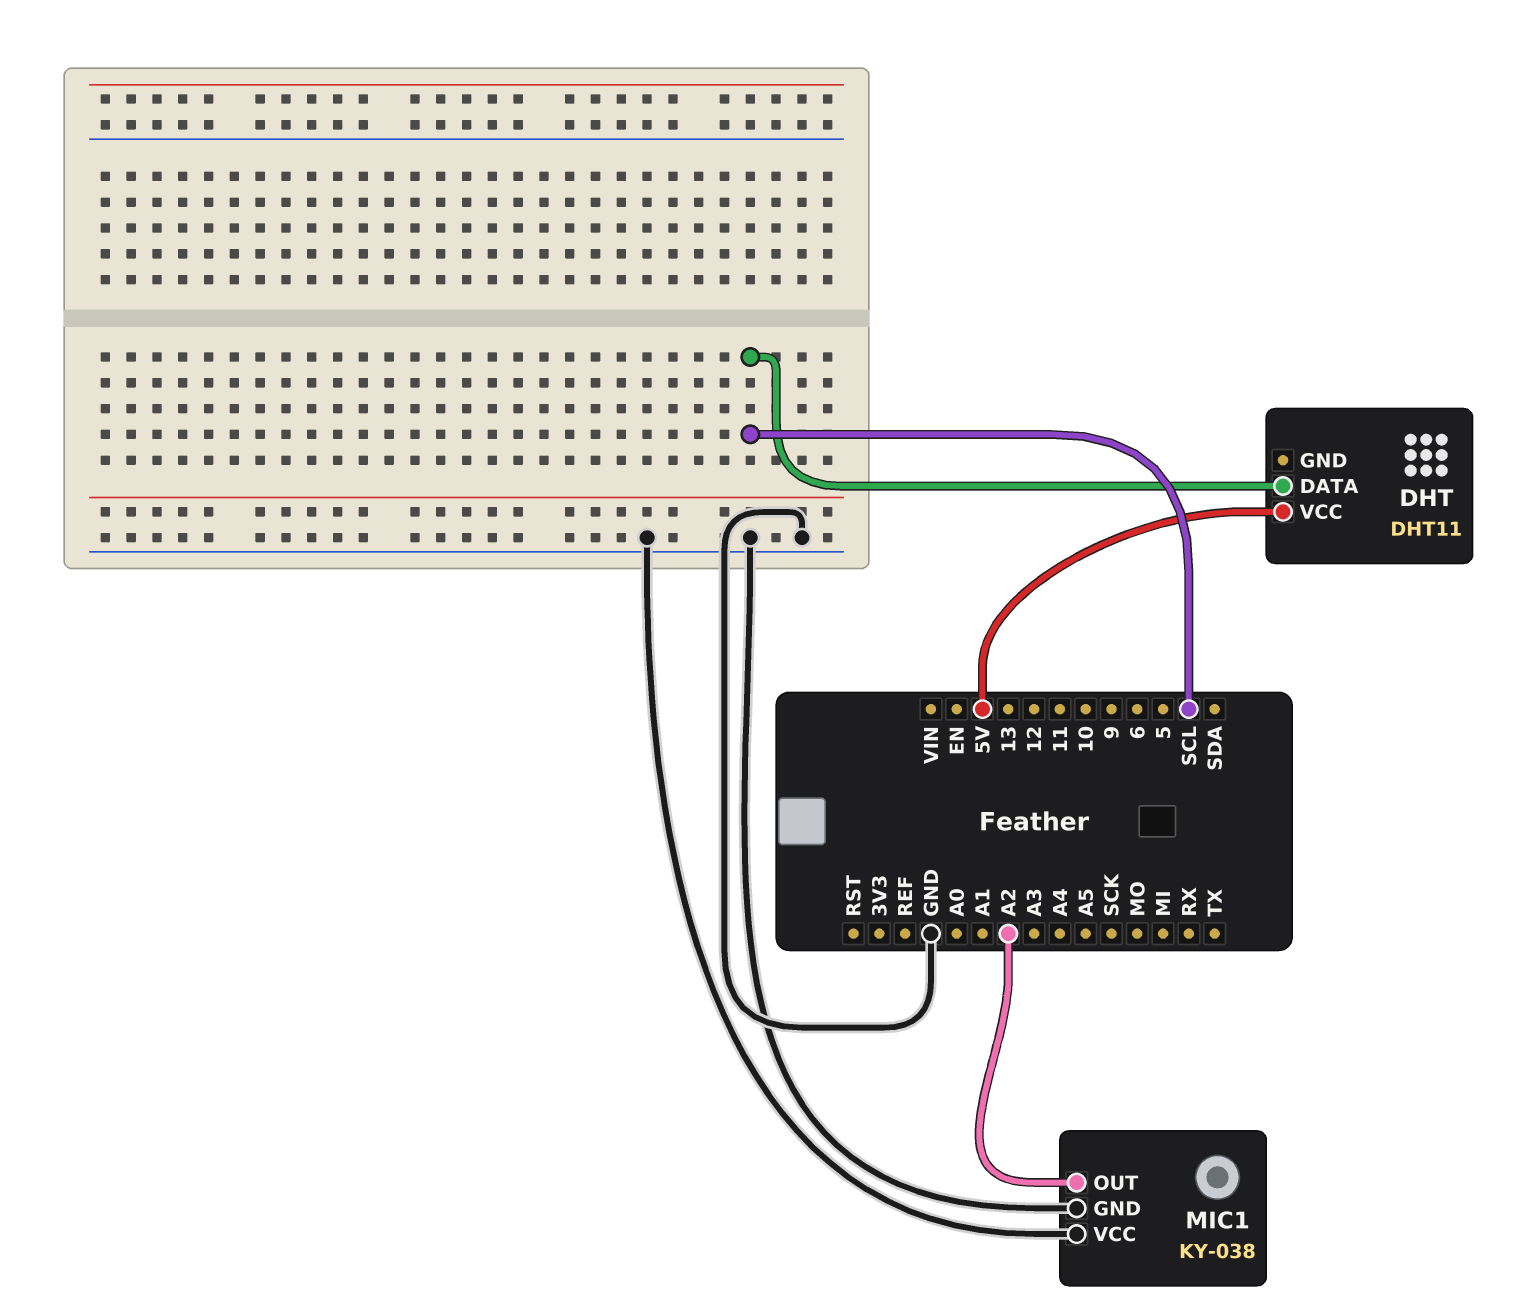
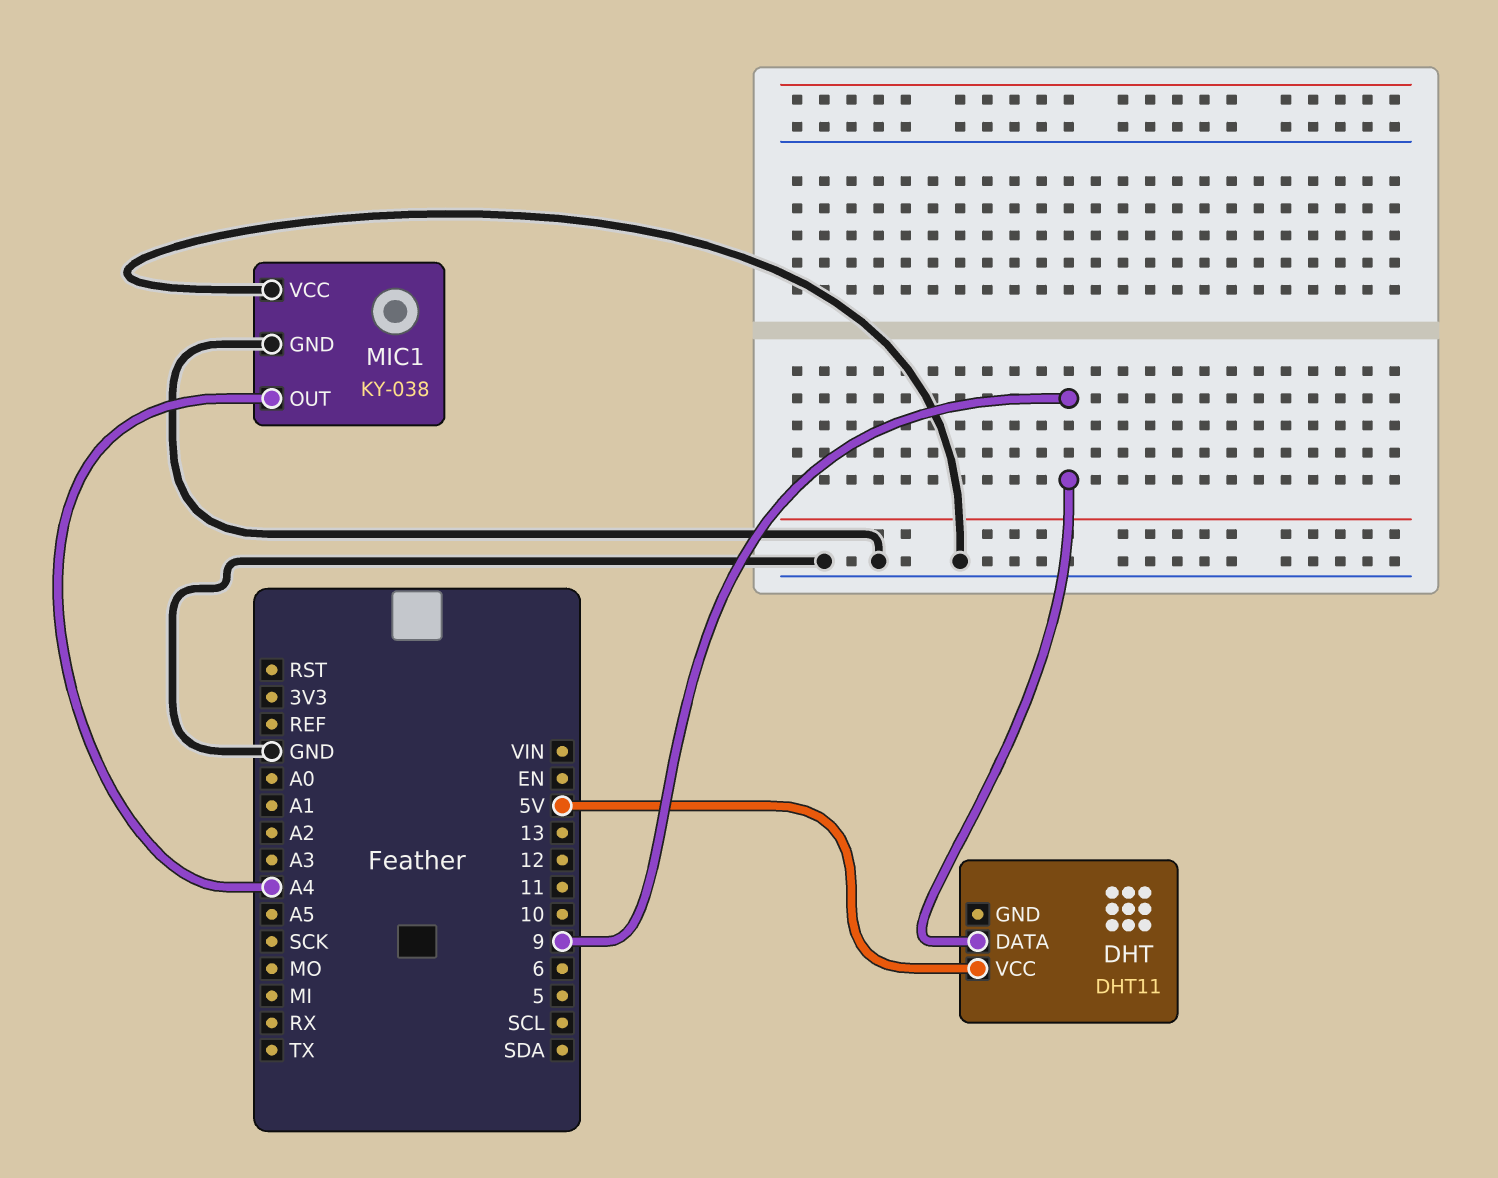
DHT pin DATA: SCL -> 9
MIC1 pin OUT: A2 -> A4

